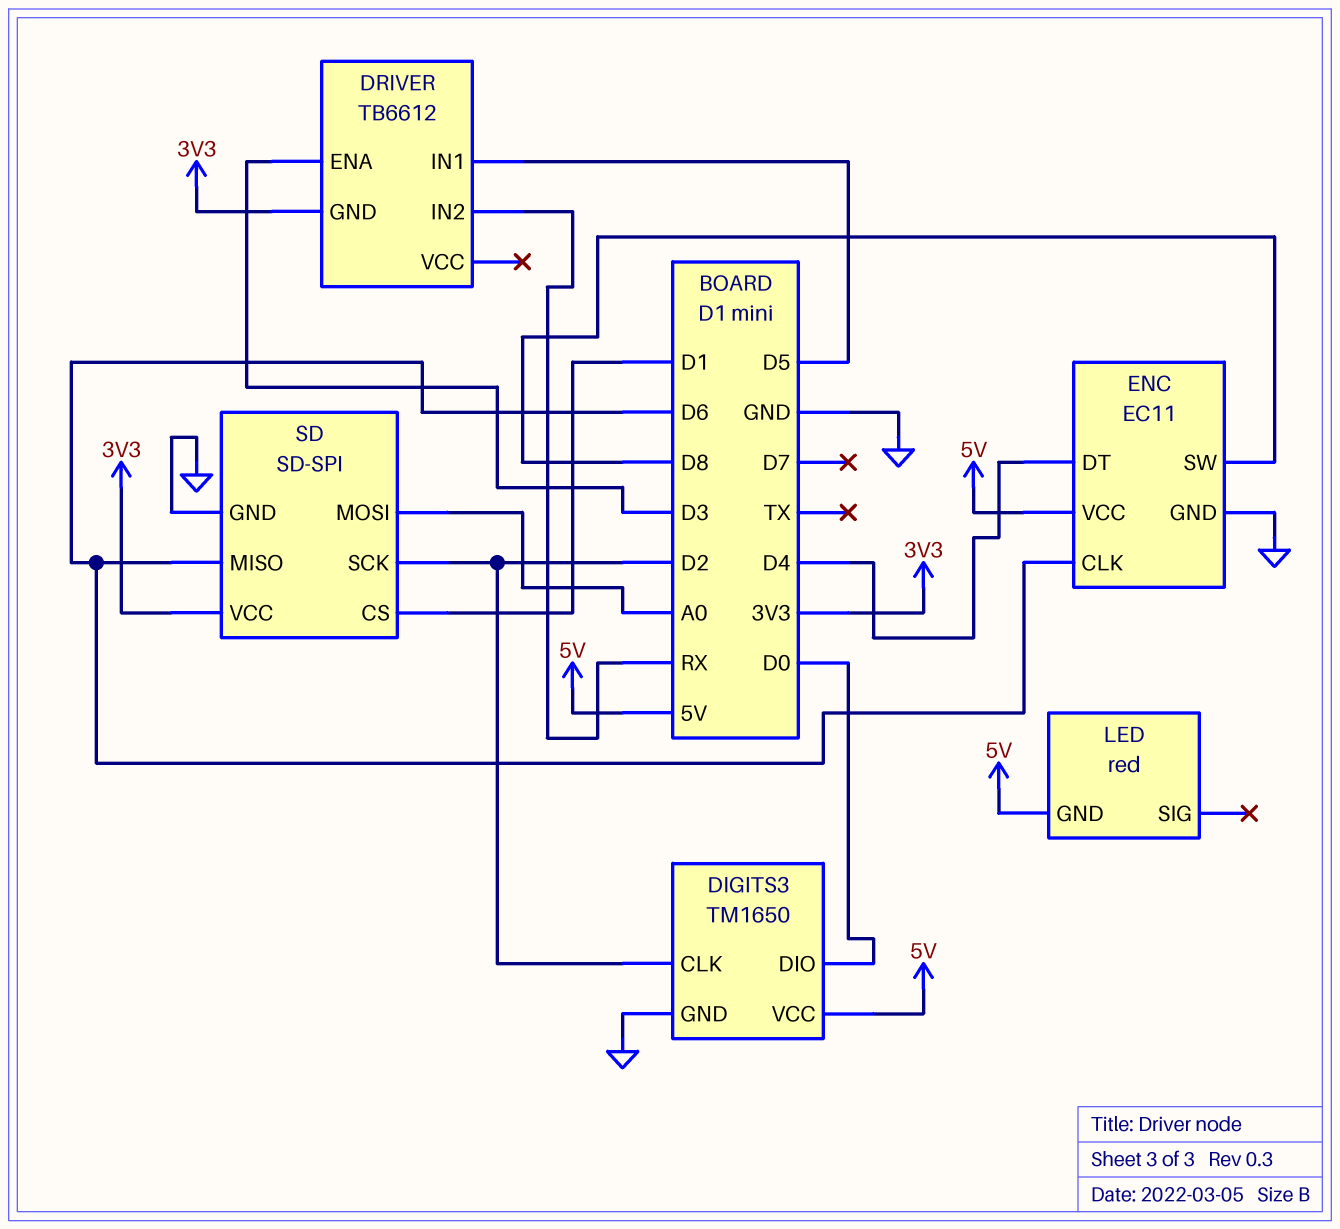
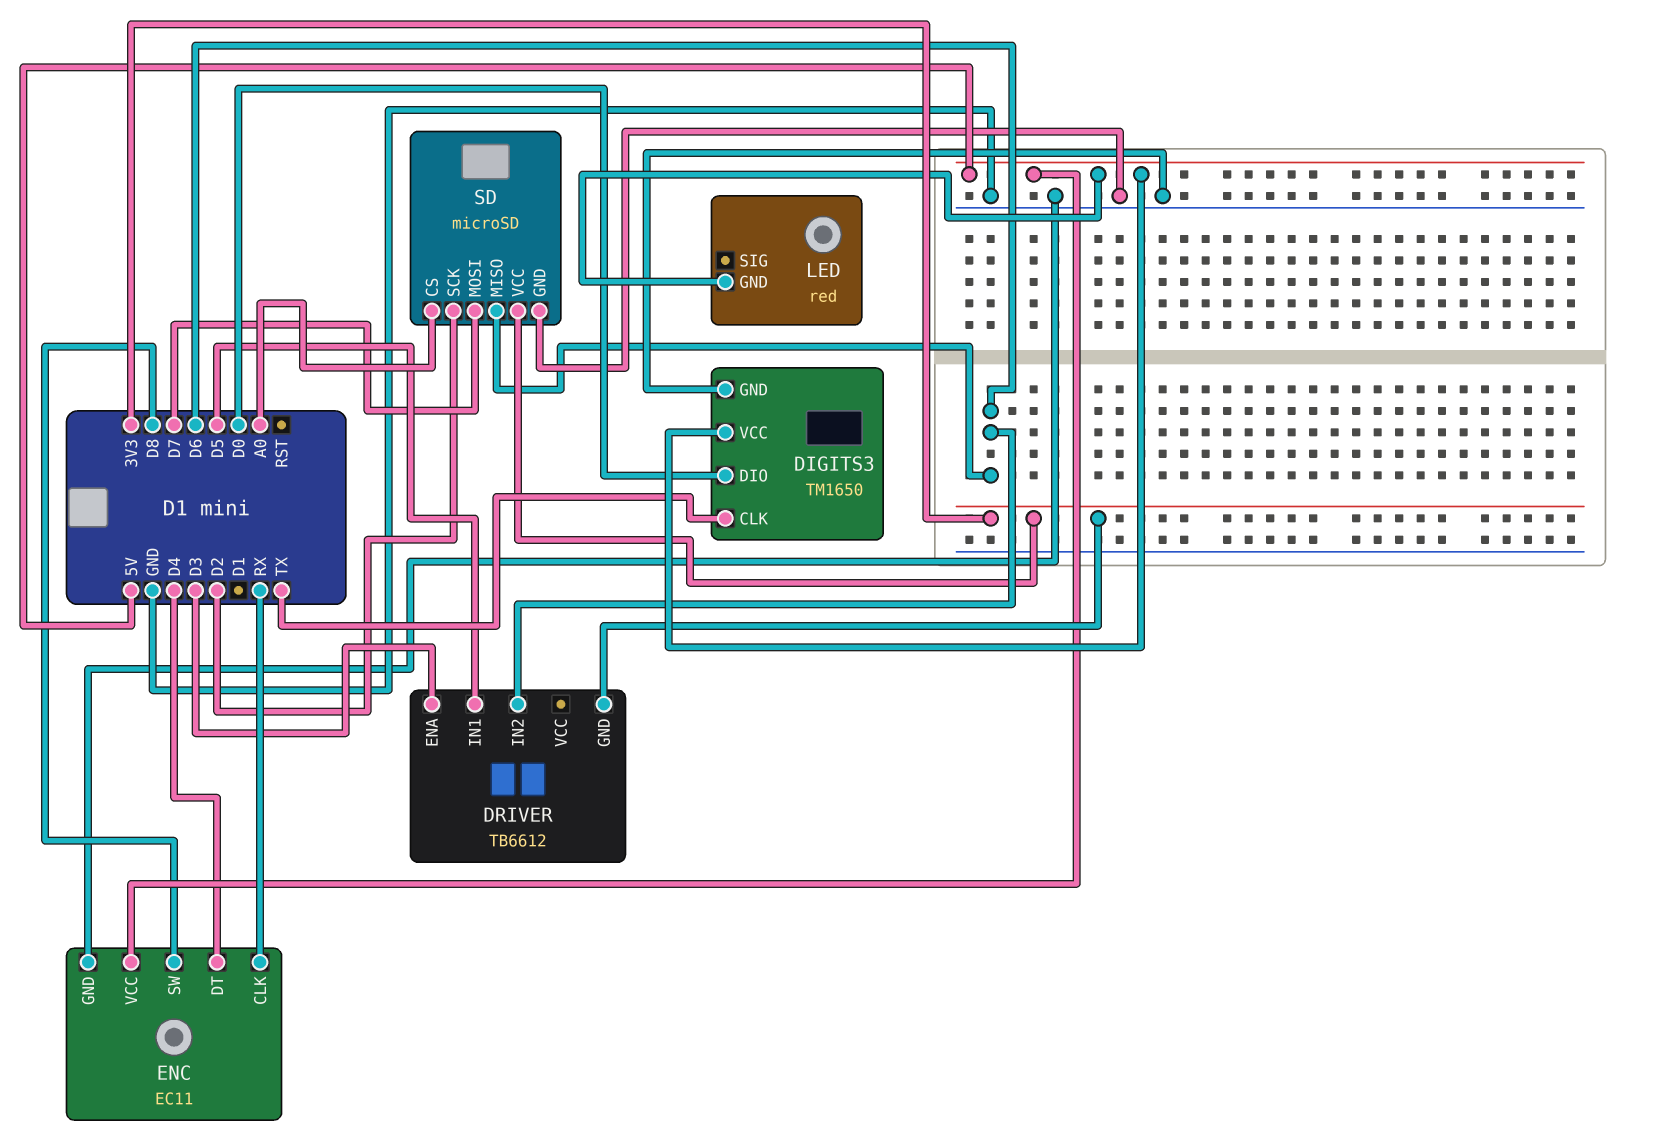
DIGITS3 pin CLK: D2 -> TX
DRIVER pin IN2: RX -> D6
ENC pin CLK: D6 -> RX
SD: SD-SPI -> microSD
SD pin CS: D1 -> A0
SD pin MOSI: A0 -> D7

